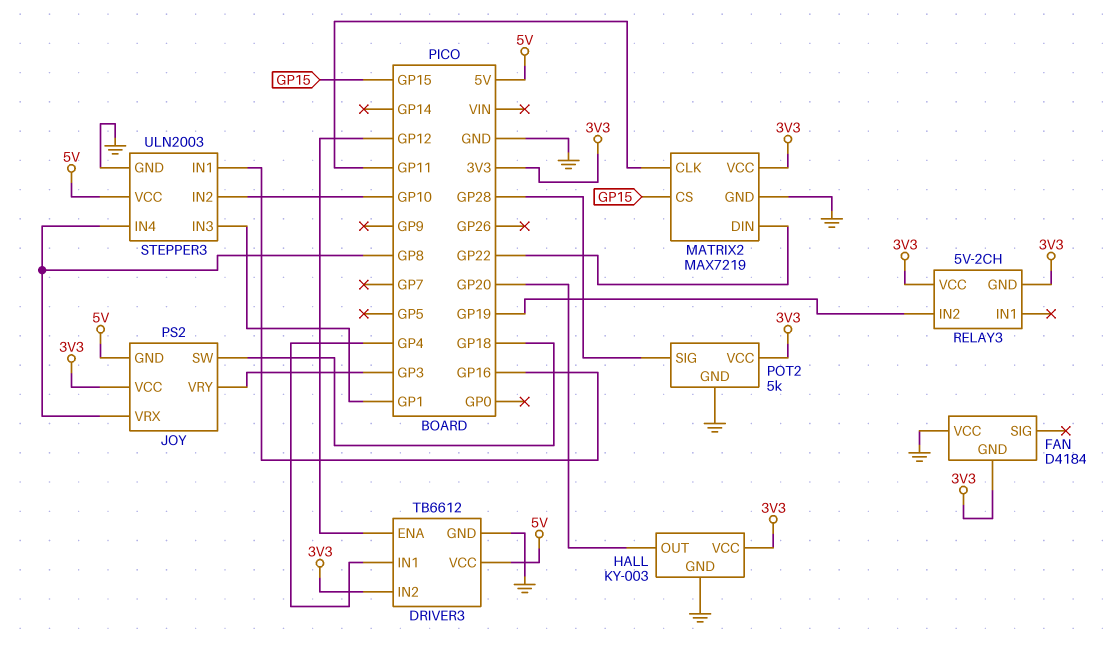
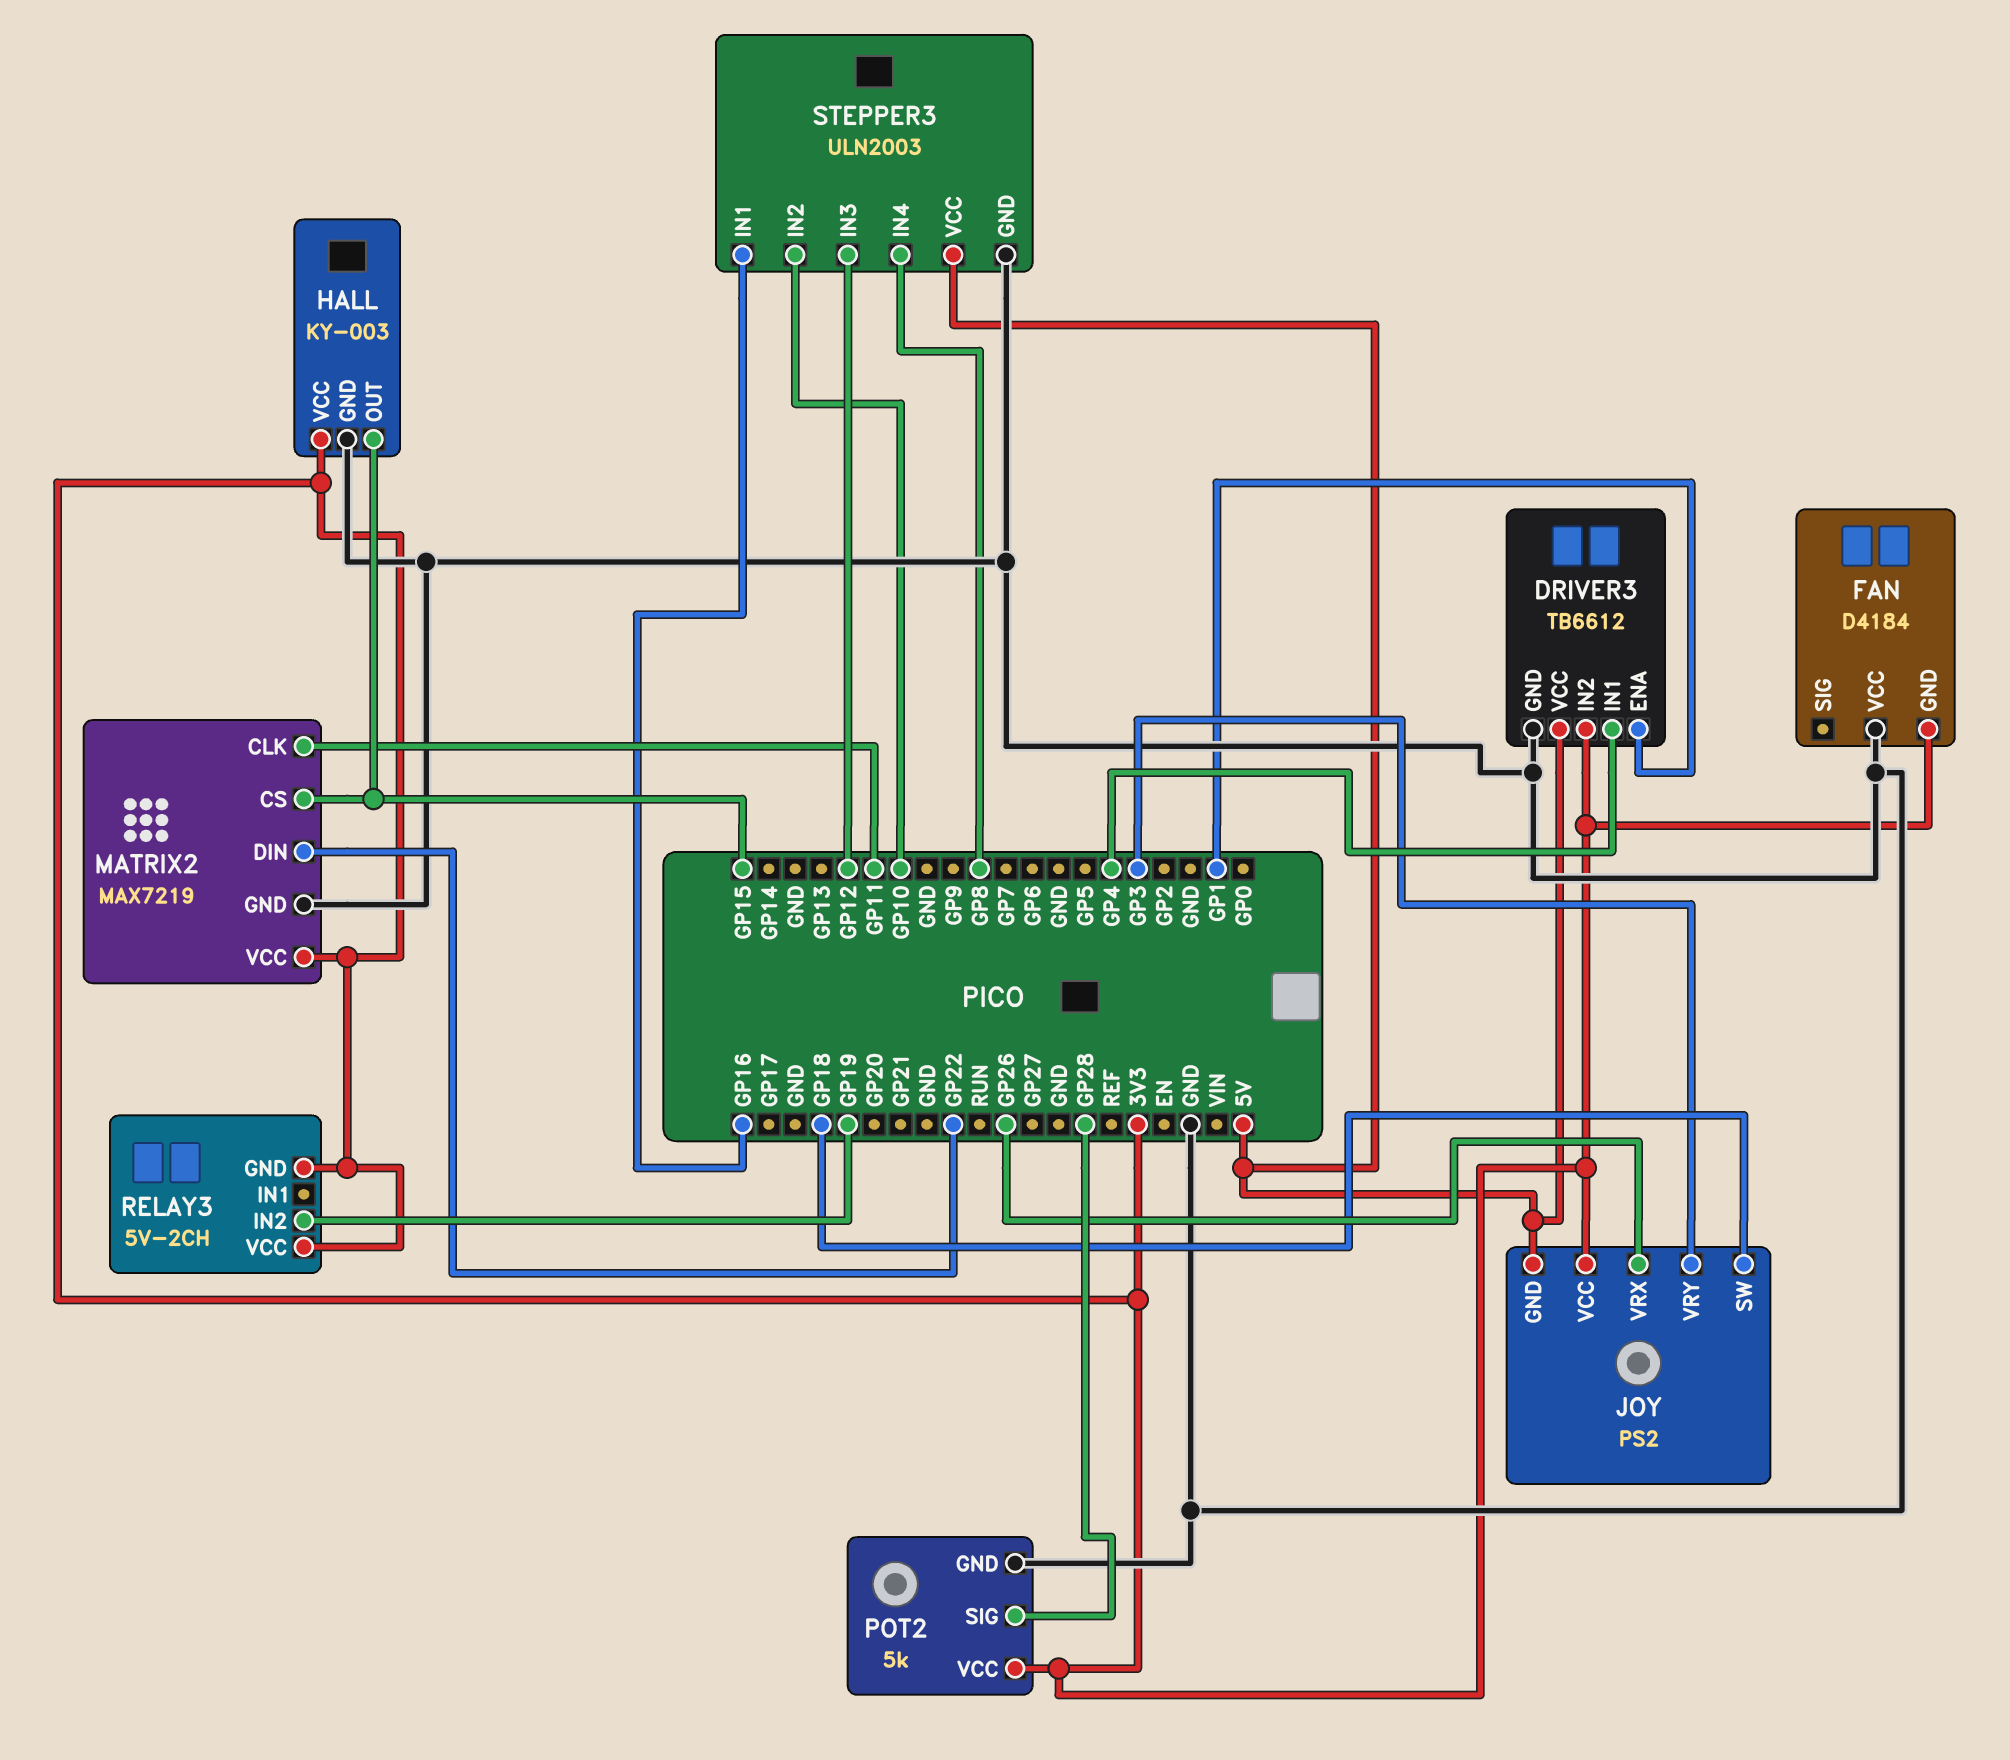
DRIVER3 pin ENA: GP12 -> GP1
HALL pin OUT: GP20 -> GP15
JOY pin VRX: GP8 -> GP26
STEPPER3 pin IN3: GP1 -> GP12

